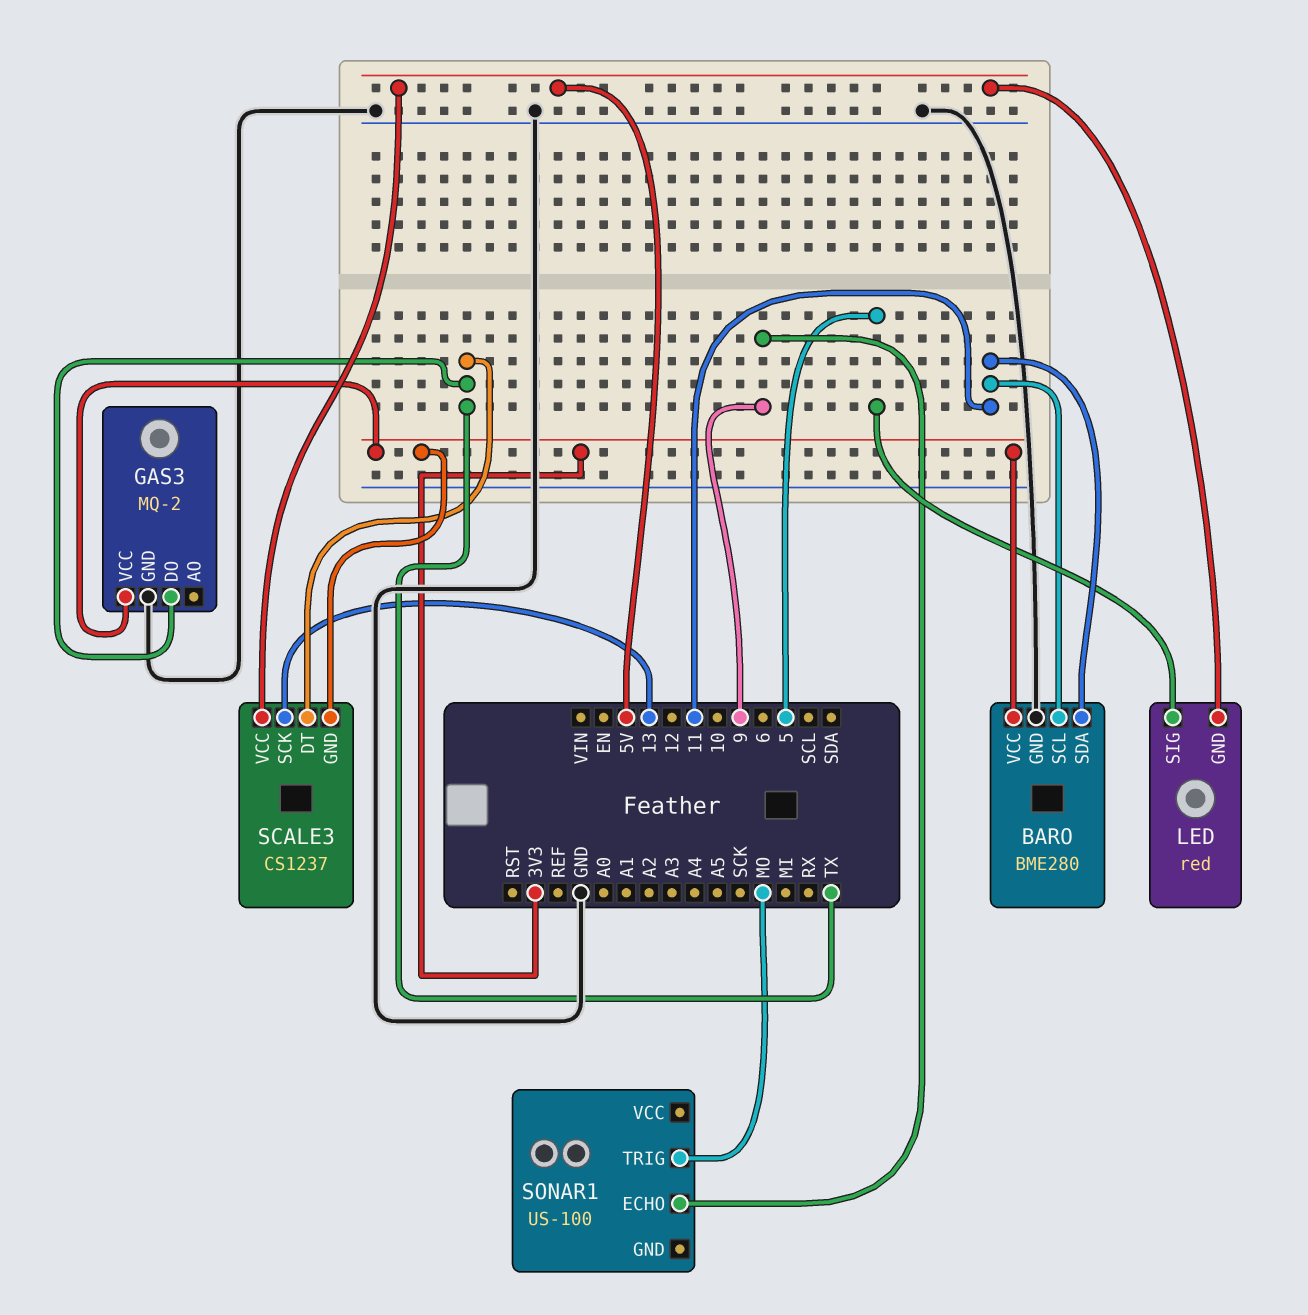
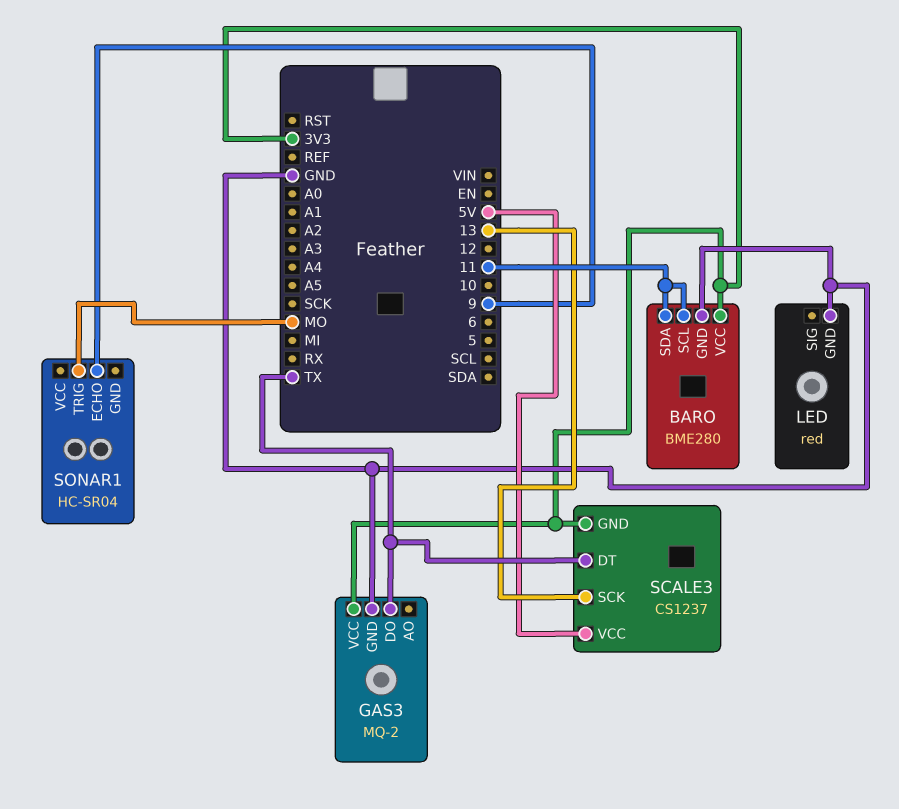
LED pin GND: 5V -> GND
LED pin SIG: 5 -> none
SONAR1: US-100 -> HC-SR04

